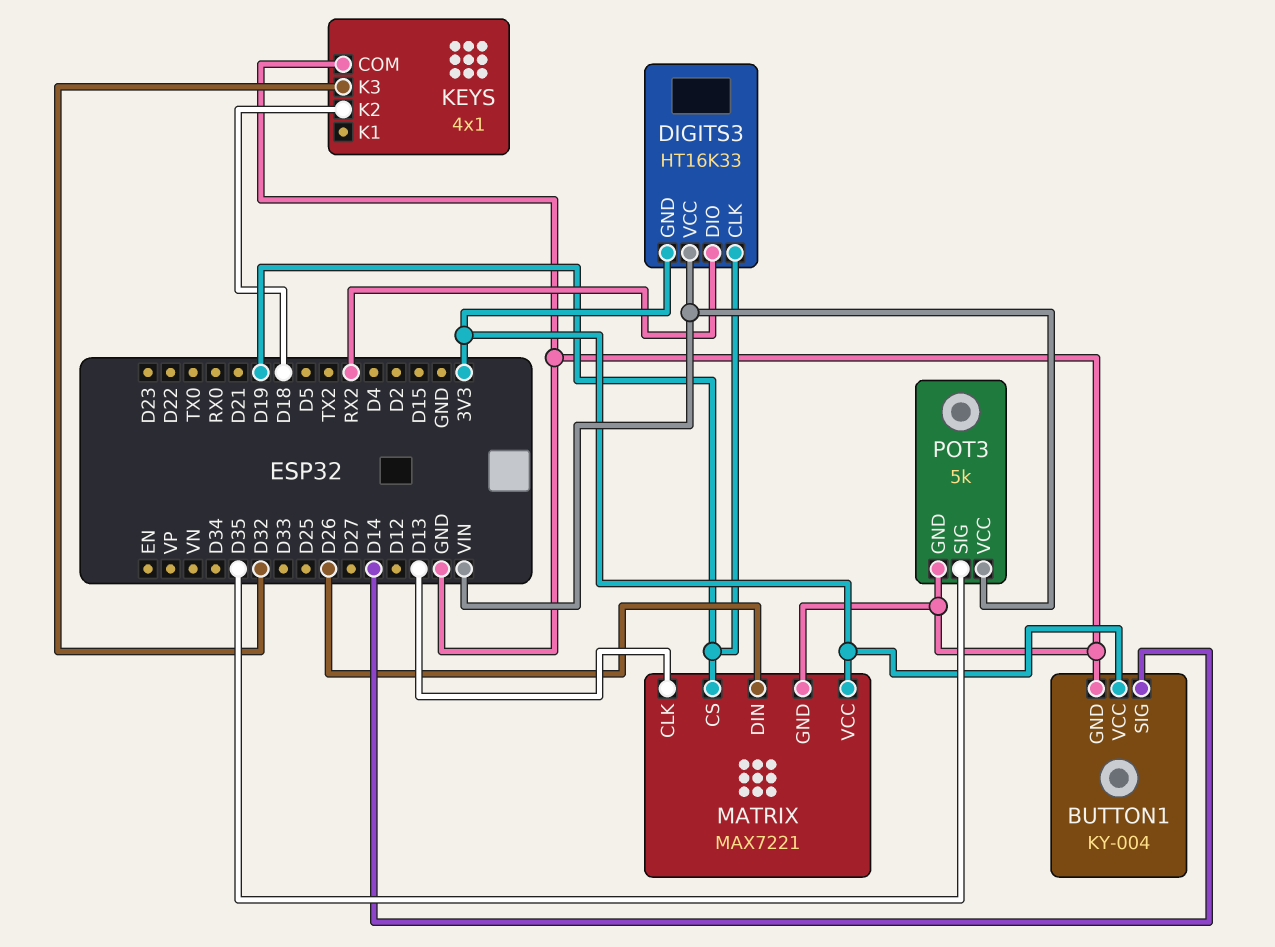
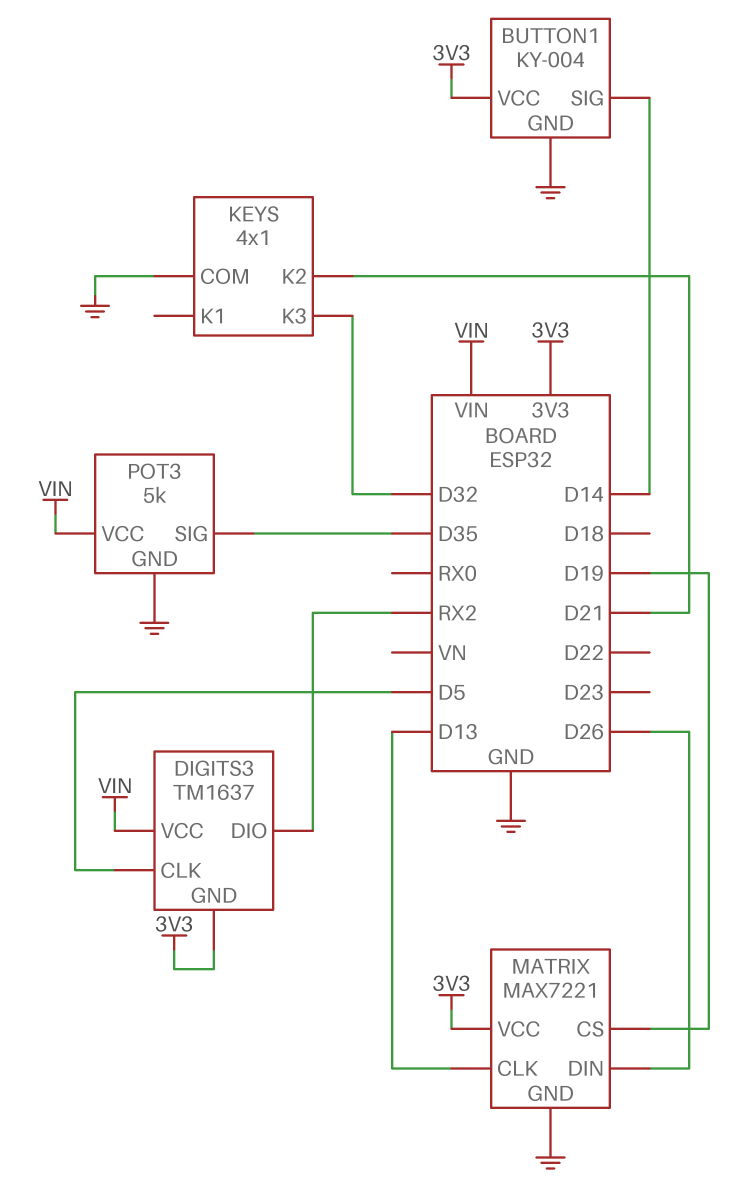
DIGITS3: HT16K33 -> TM1637
DIGITS3 pin CLK: D19 -> D5
KEYS pin K2: D18 -> D21

